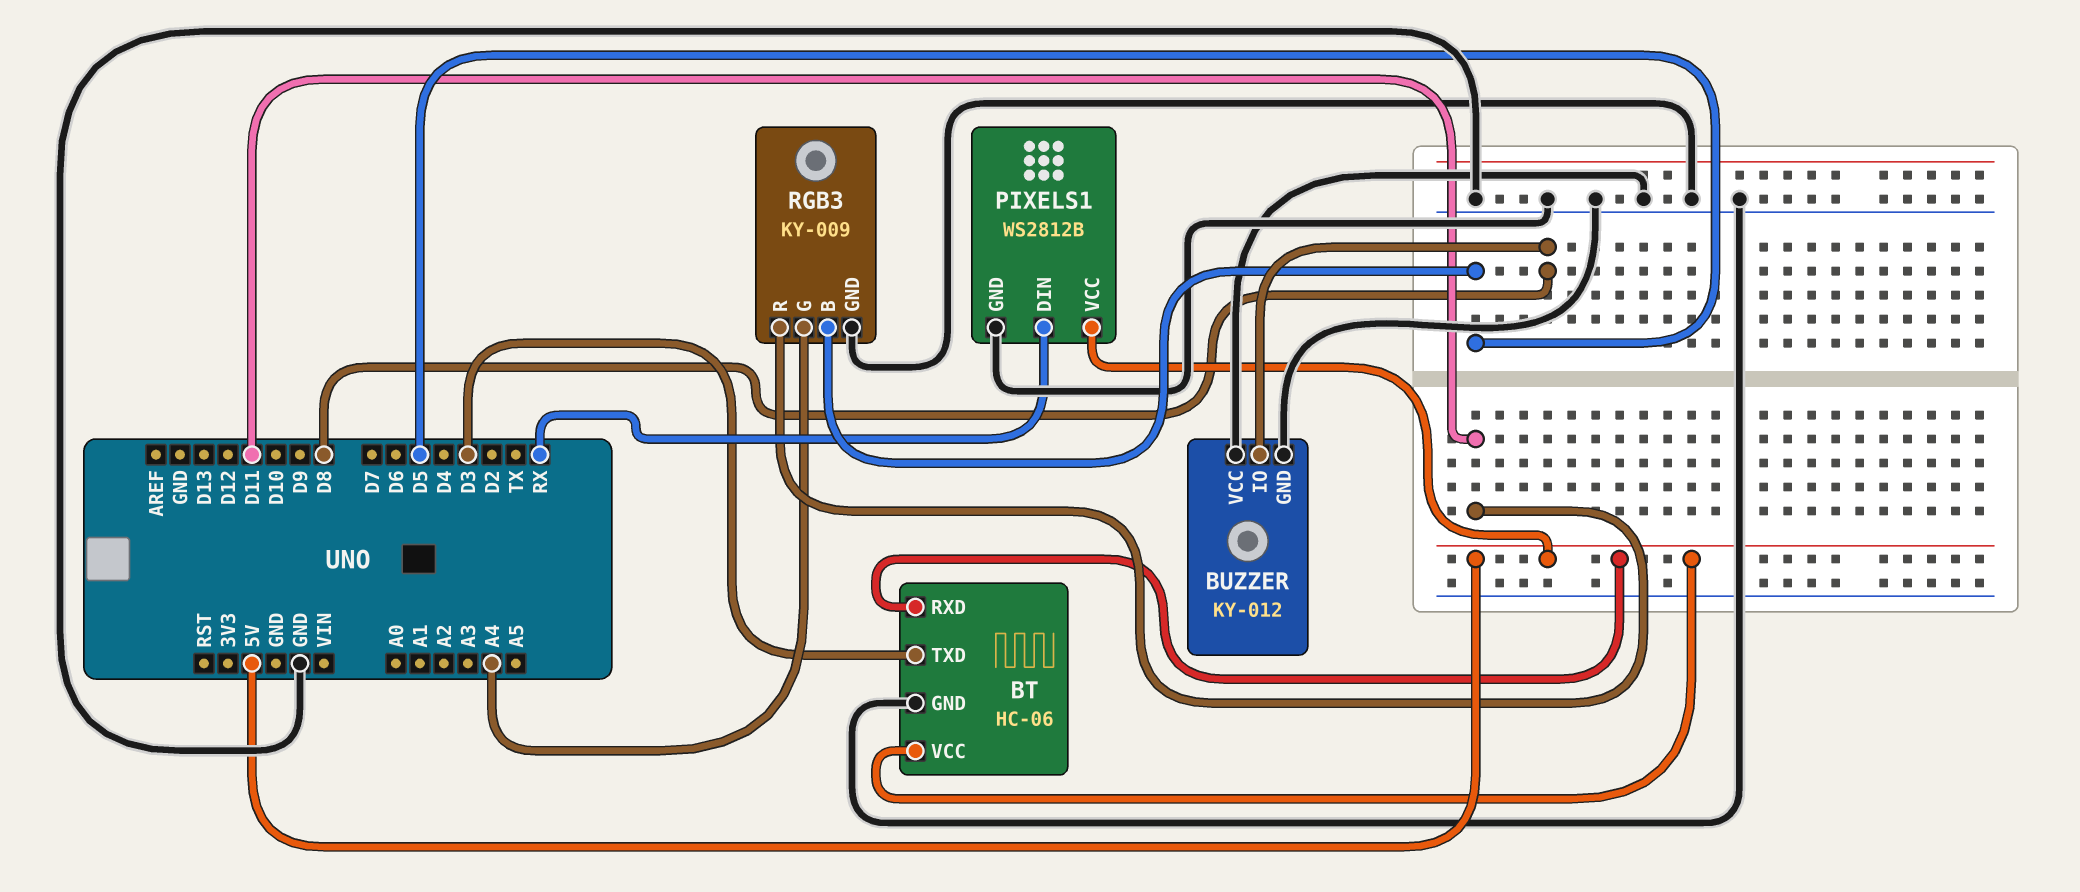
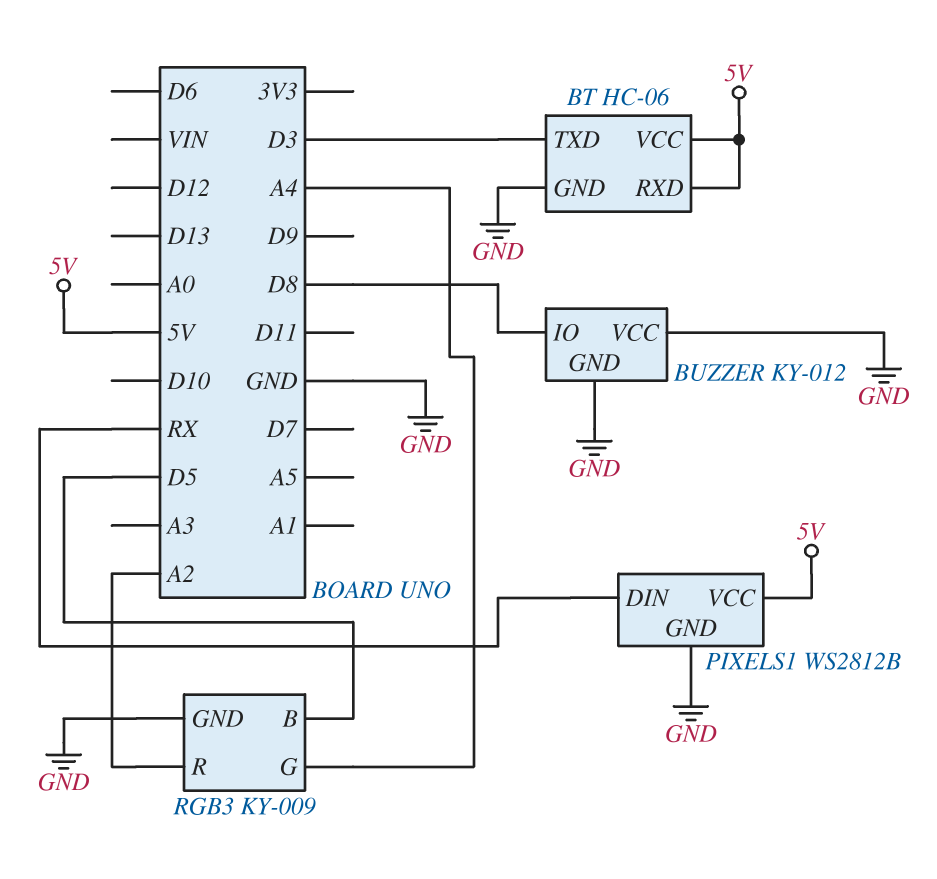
RGB3 pin R: D11 -> A2

